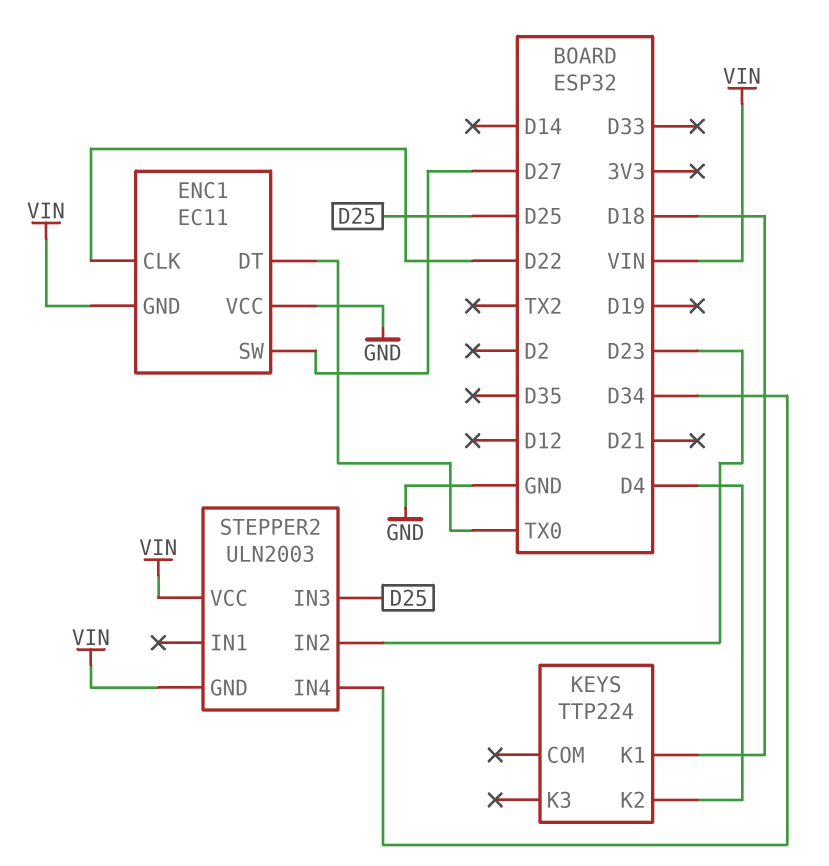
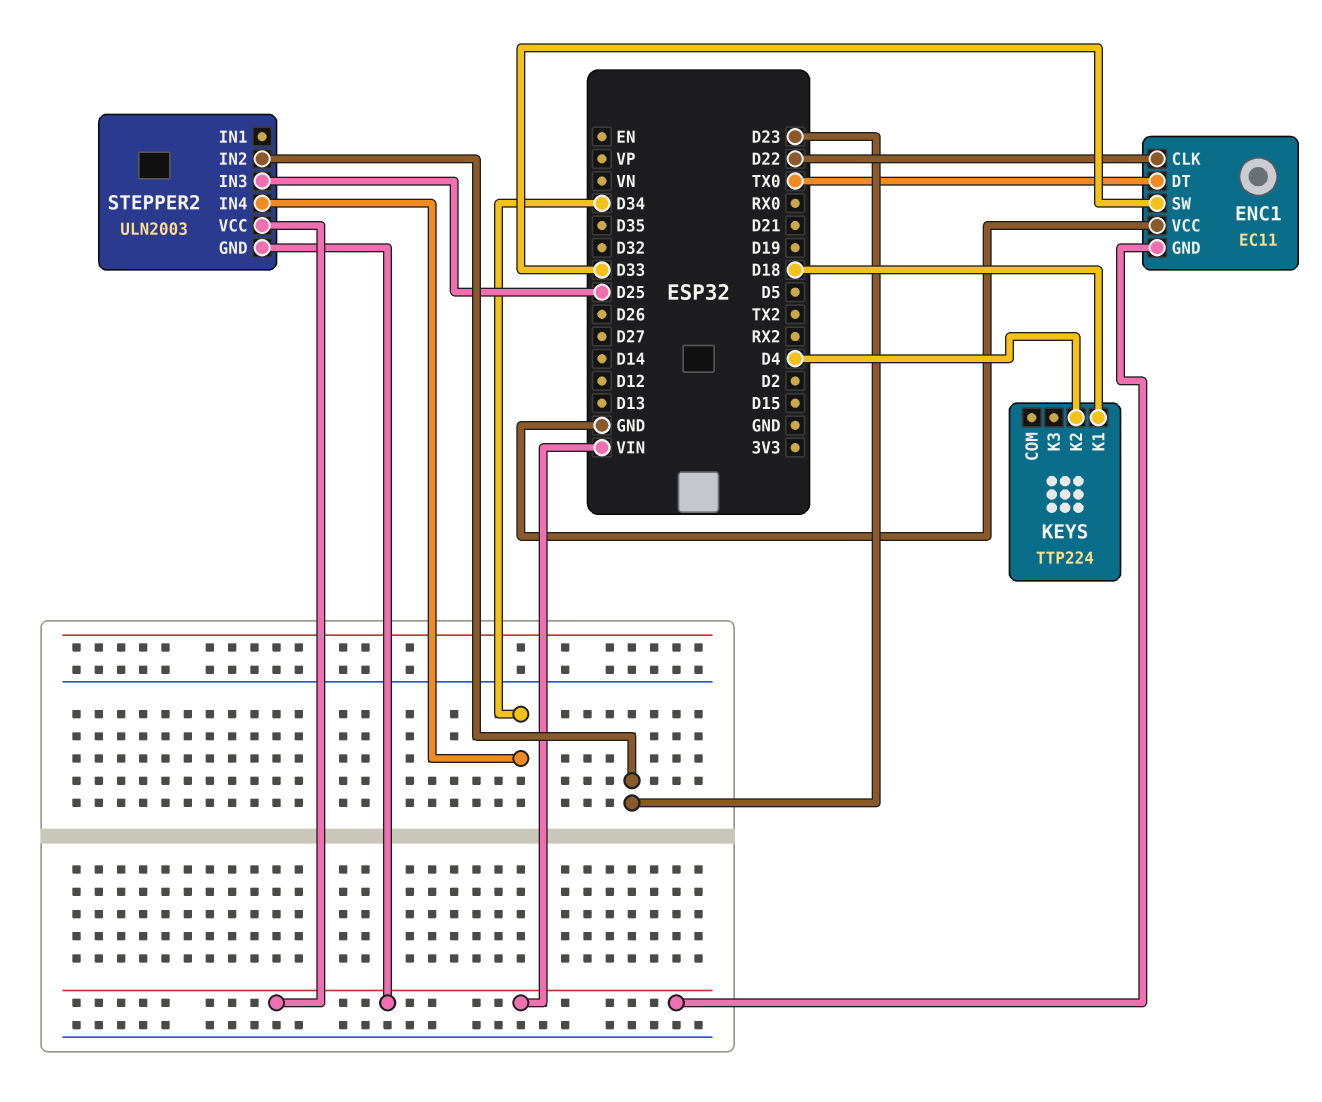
ENC1 pin SW: D27 -> D33

